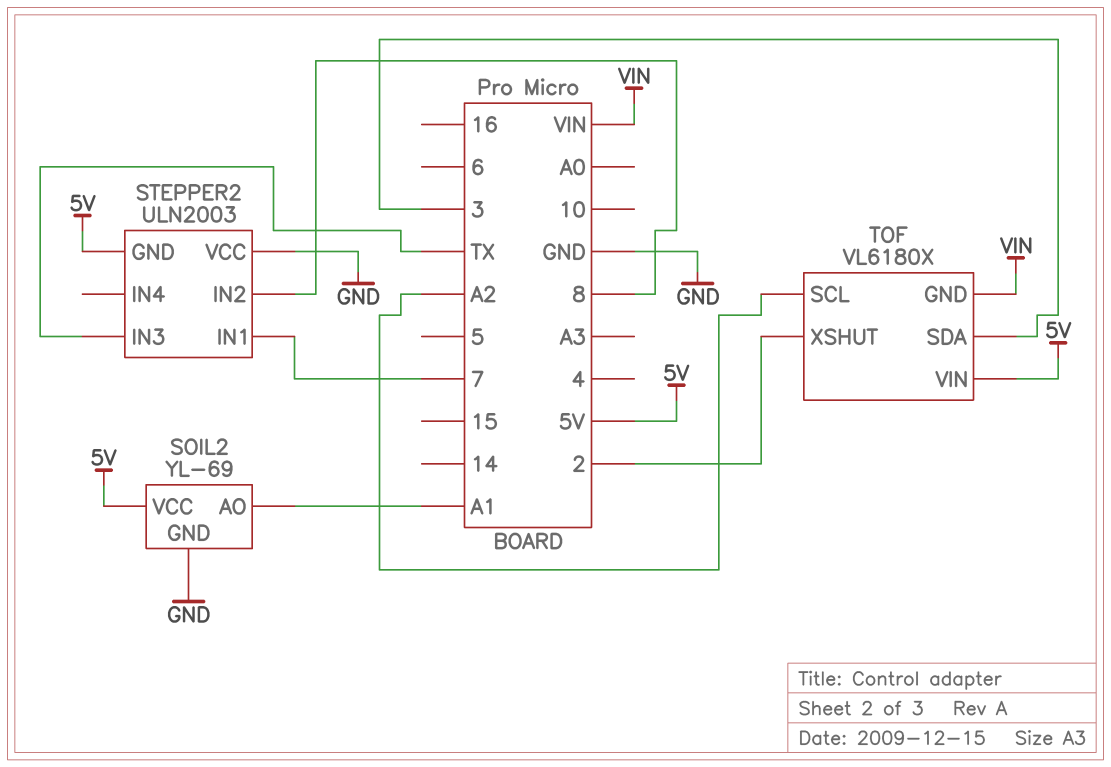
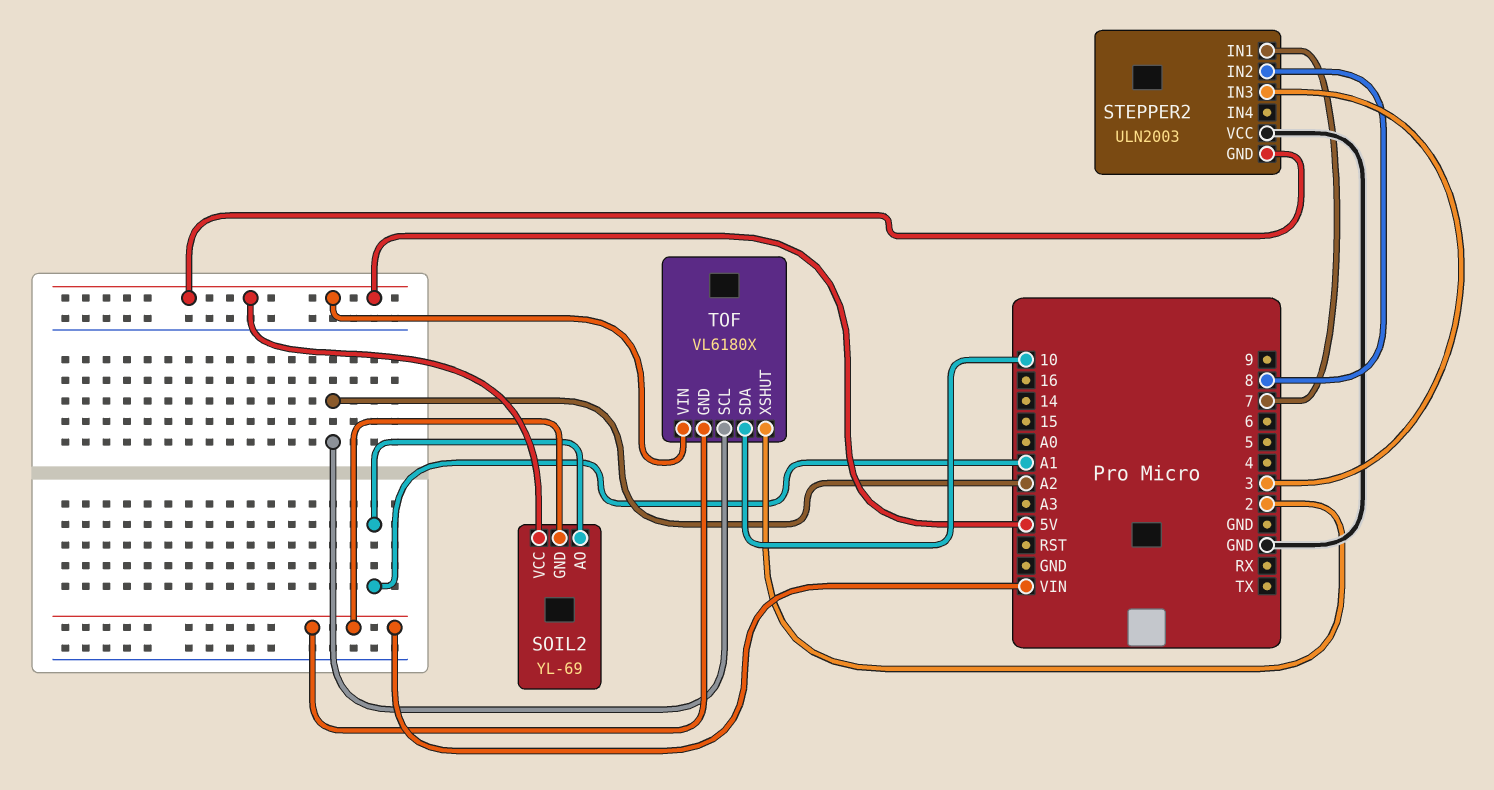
SOIL2 pin GND: GND -> VIN
STEPPER2 pin IN3: TX -> 3
TOF pin SDA: 3 -> 10

